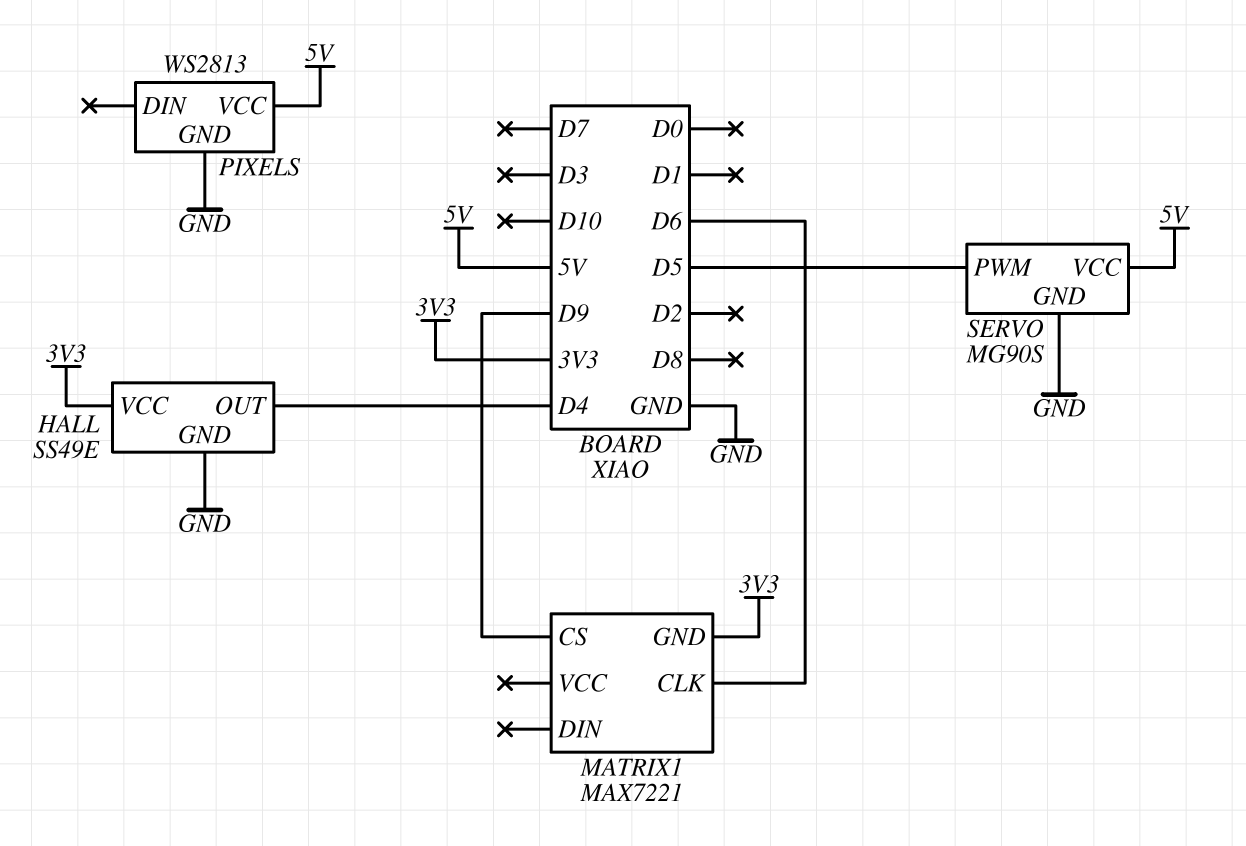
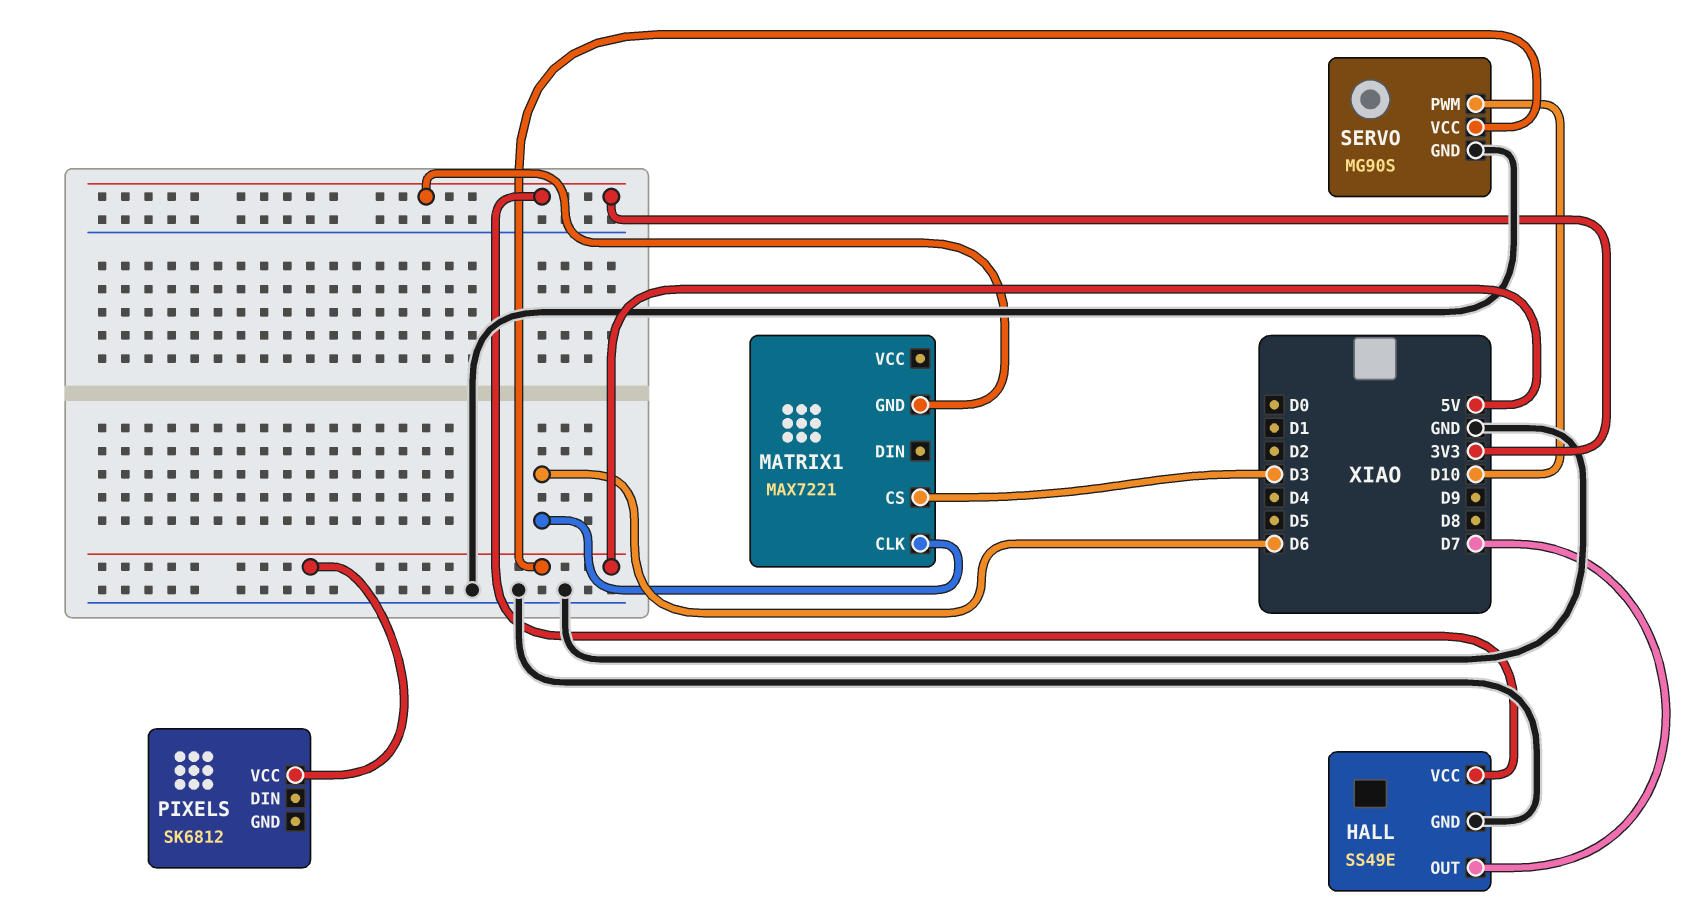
HALL pin OUT: D4 -> D7
MATRIX1 pin CS: D9 -> D3
PIXELS: WS2813 -> SK6812
PIXELS pin GND: GND -> none
SERVO pin PWM: D5 -> D10

